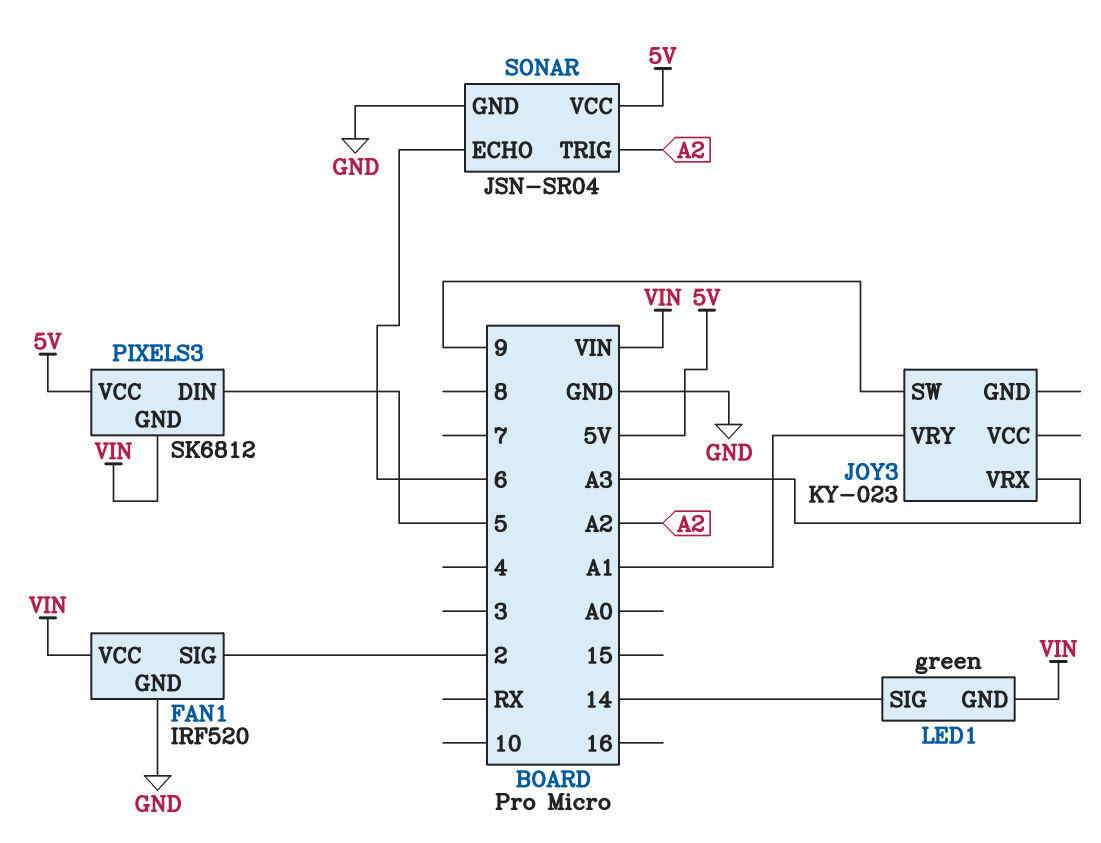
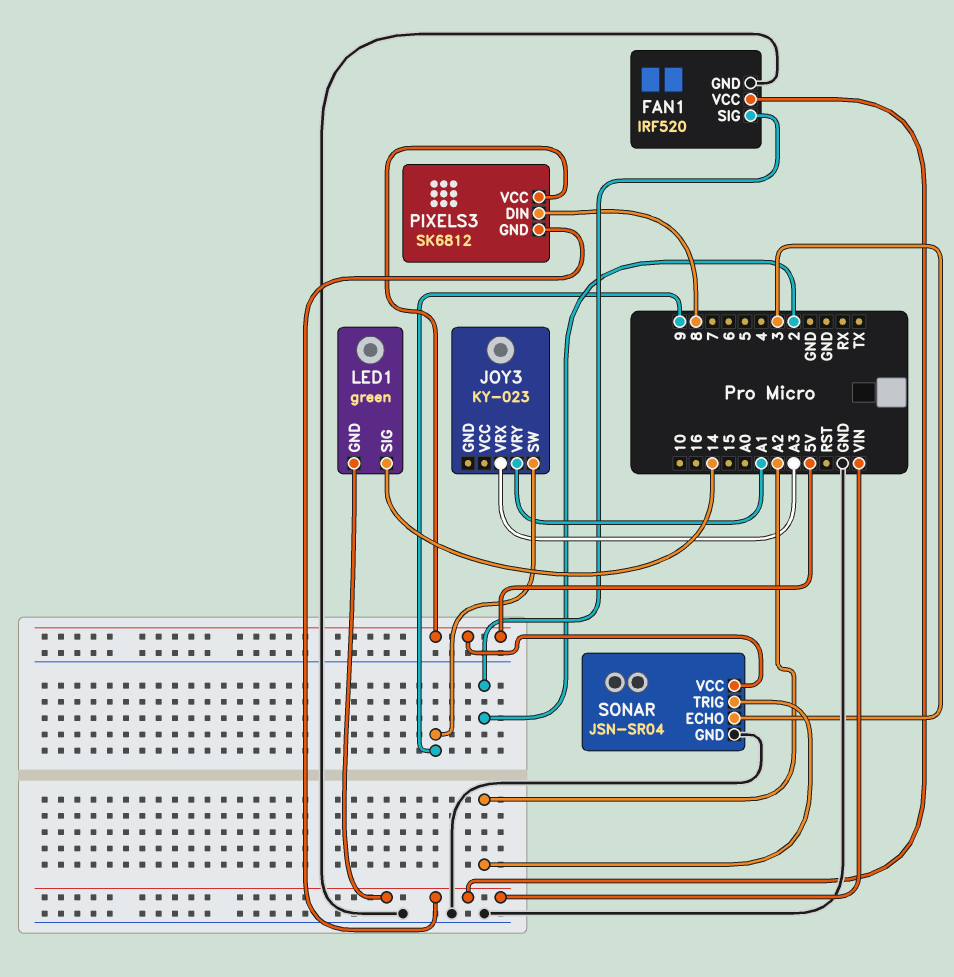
PIXELS3 pin DIN: 5 -> 8
SONAR pin ECHO: 6 -> 3

